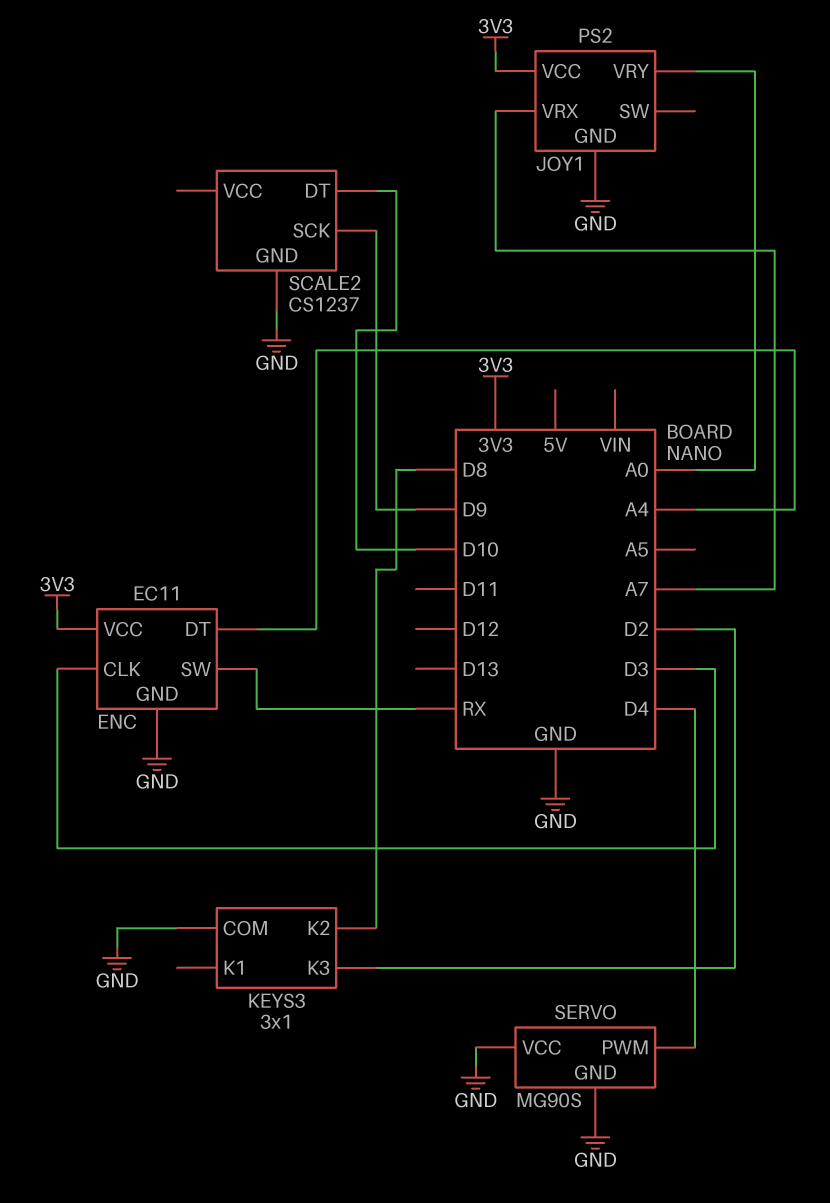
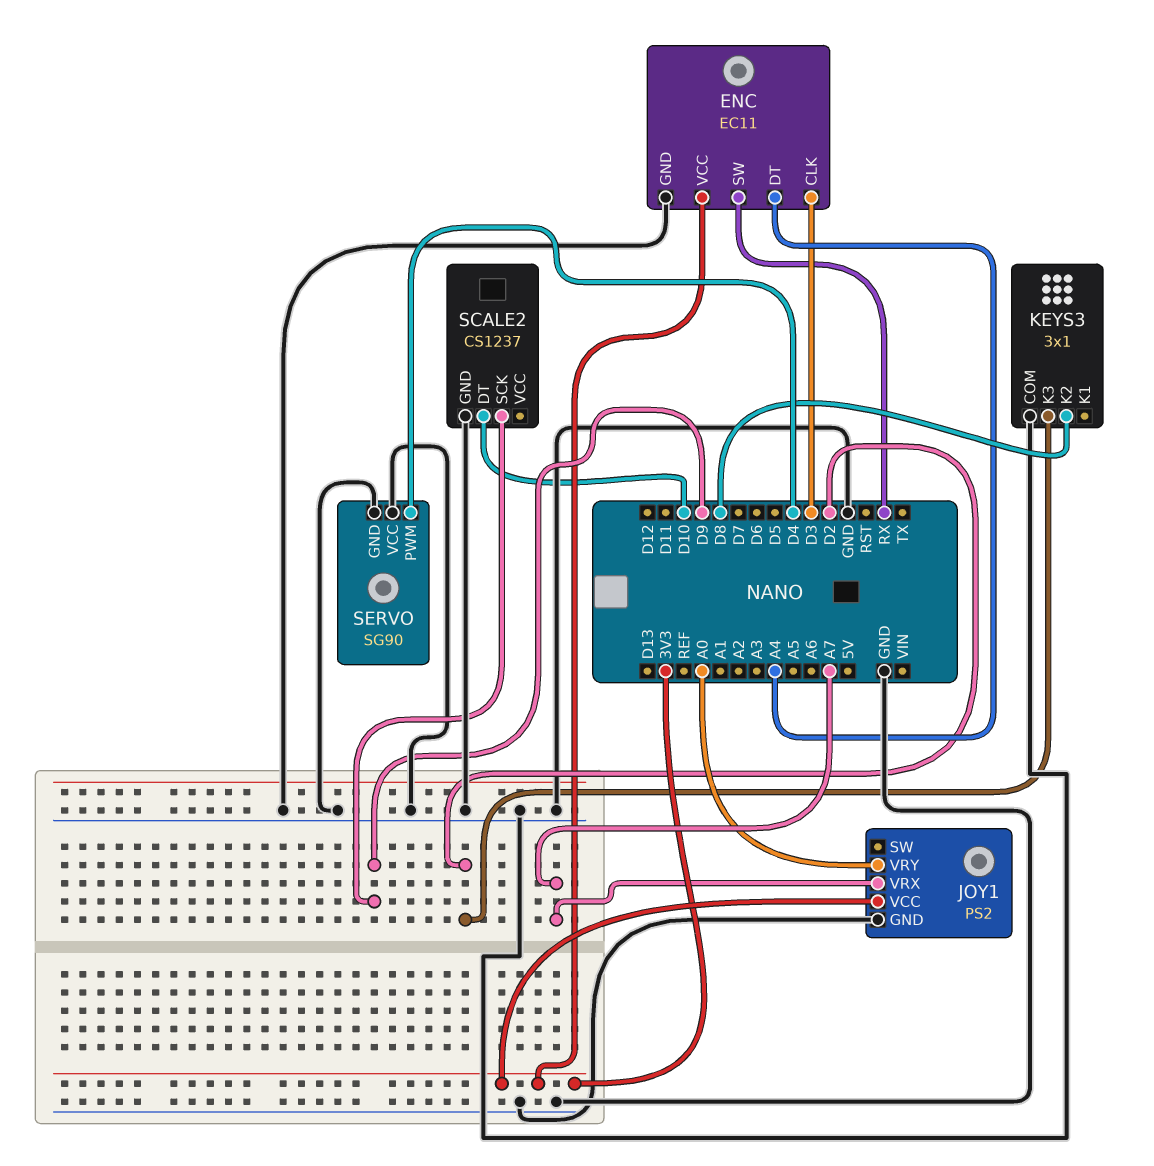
SERVO: MG90S -> SG90

